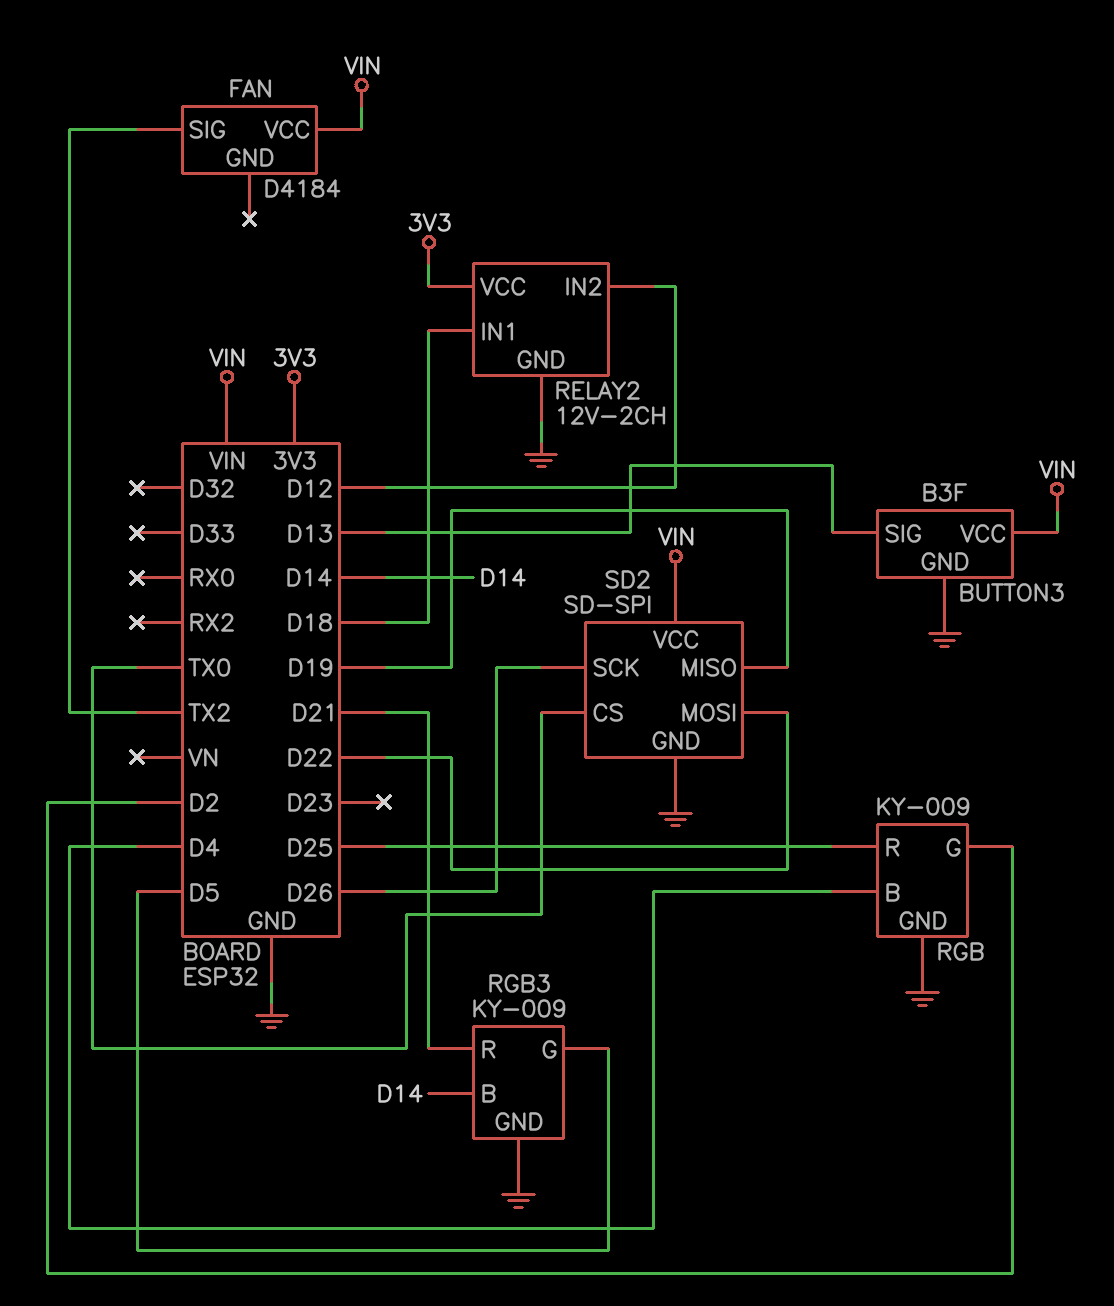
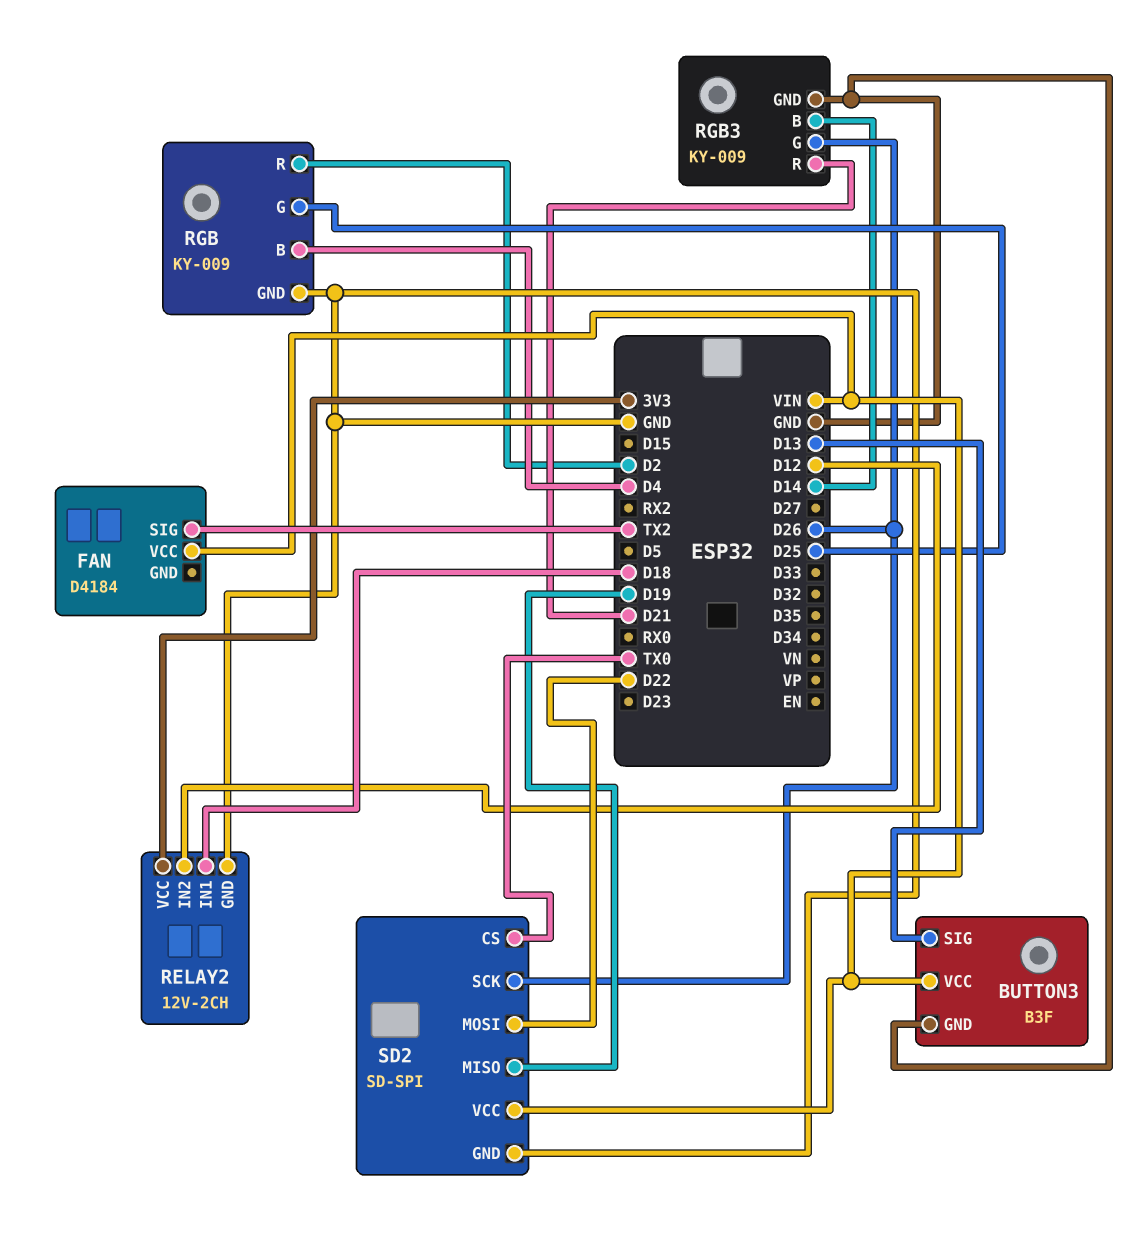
RGB pin G: D2 -> D25
RGB pin R: D25 -> D2
RGB3 pin G: D5 -> D26

